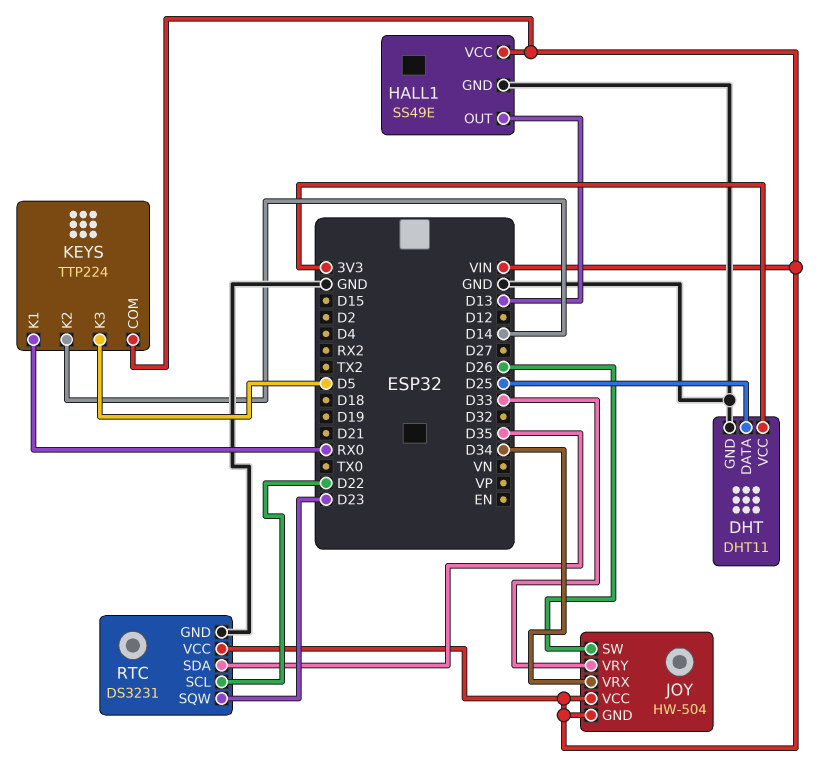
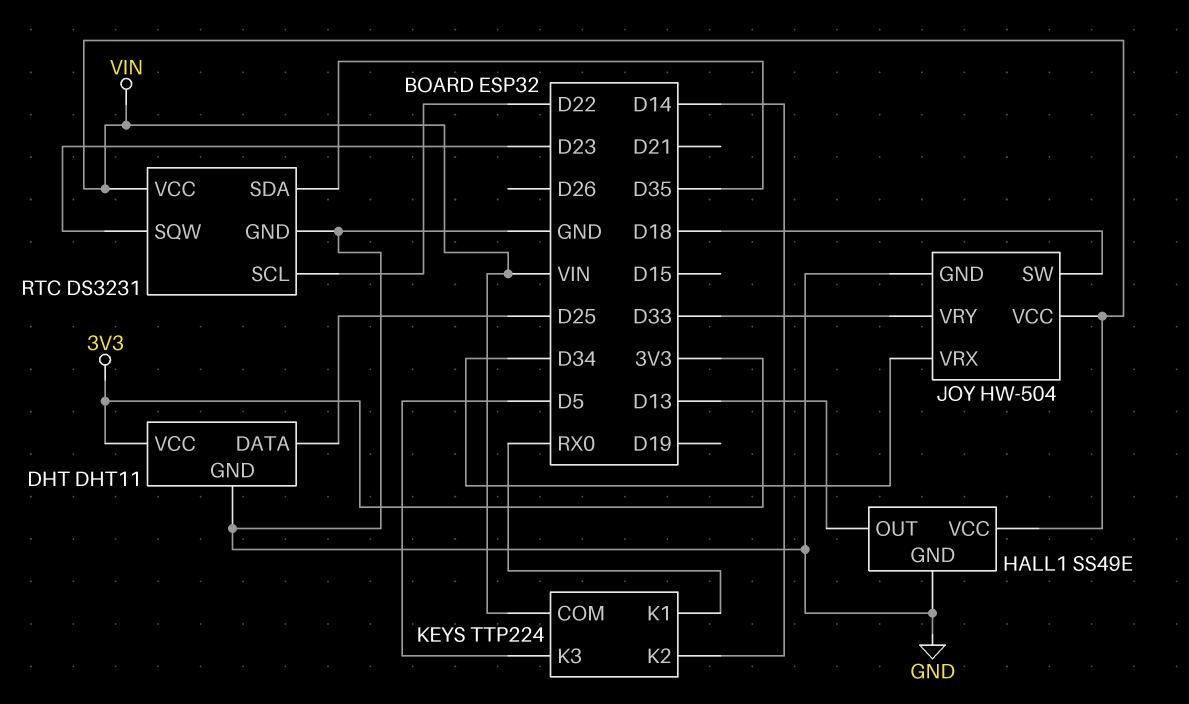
JOY pin GND: VIN -> GND
JOY pin SW: D26 -> D18

